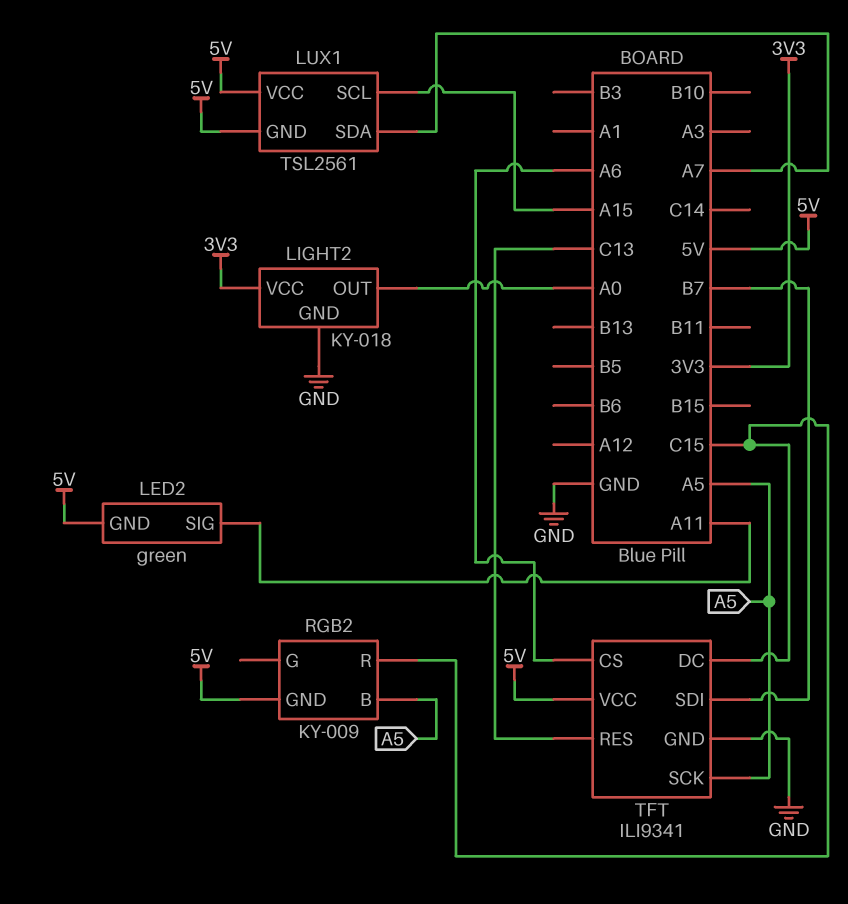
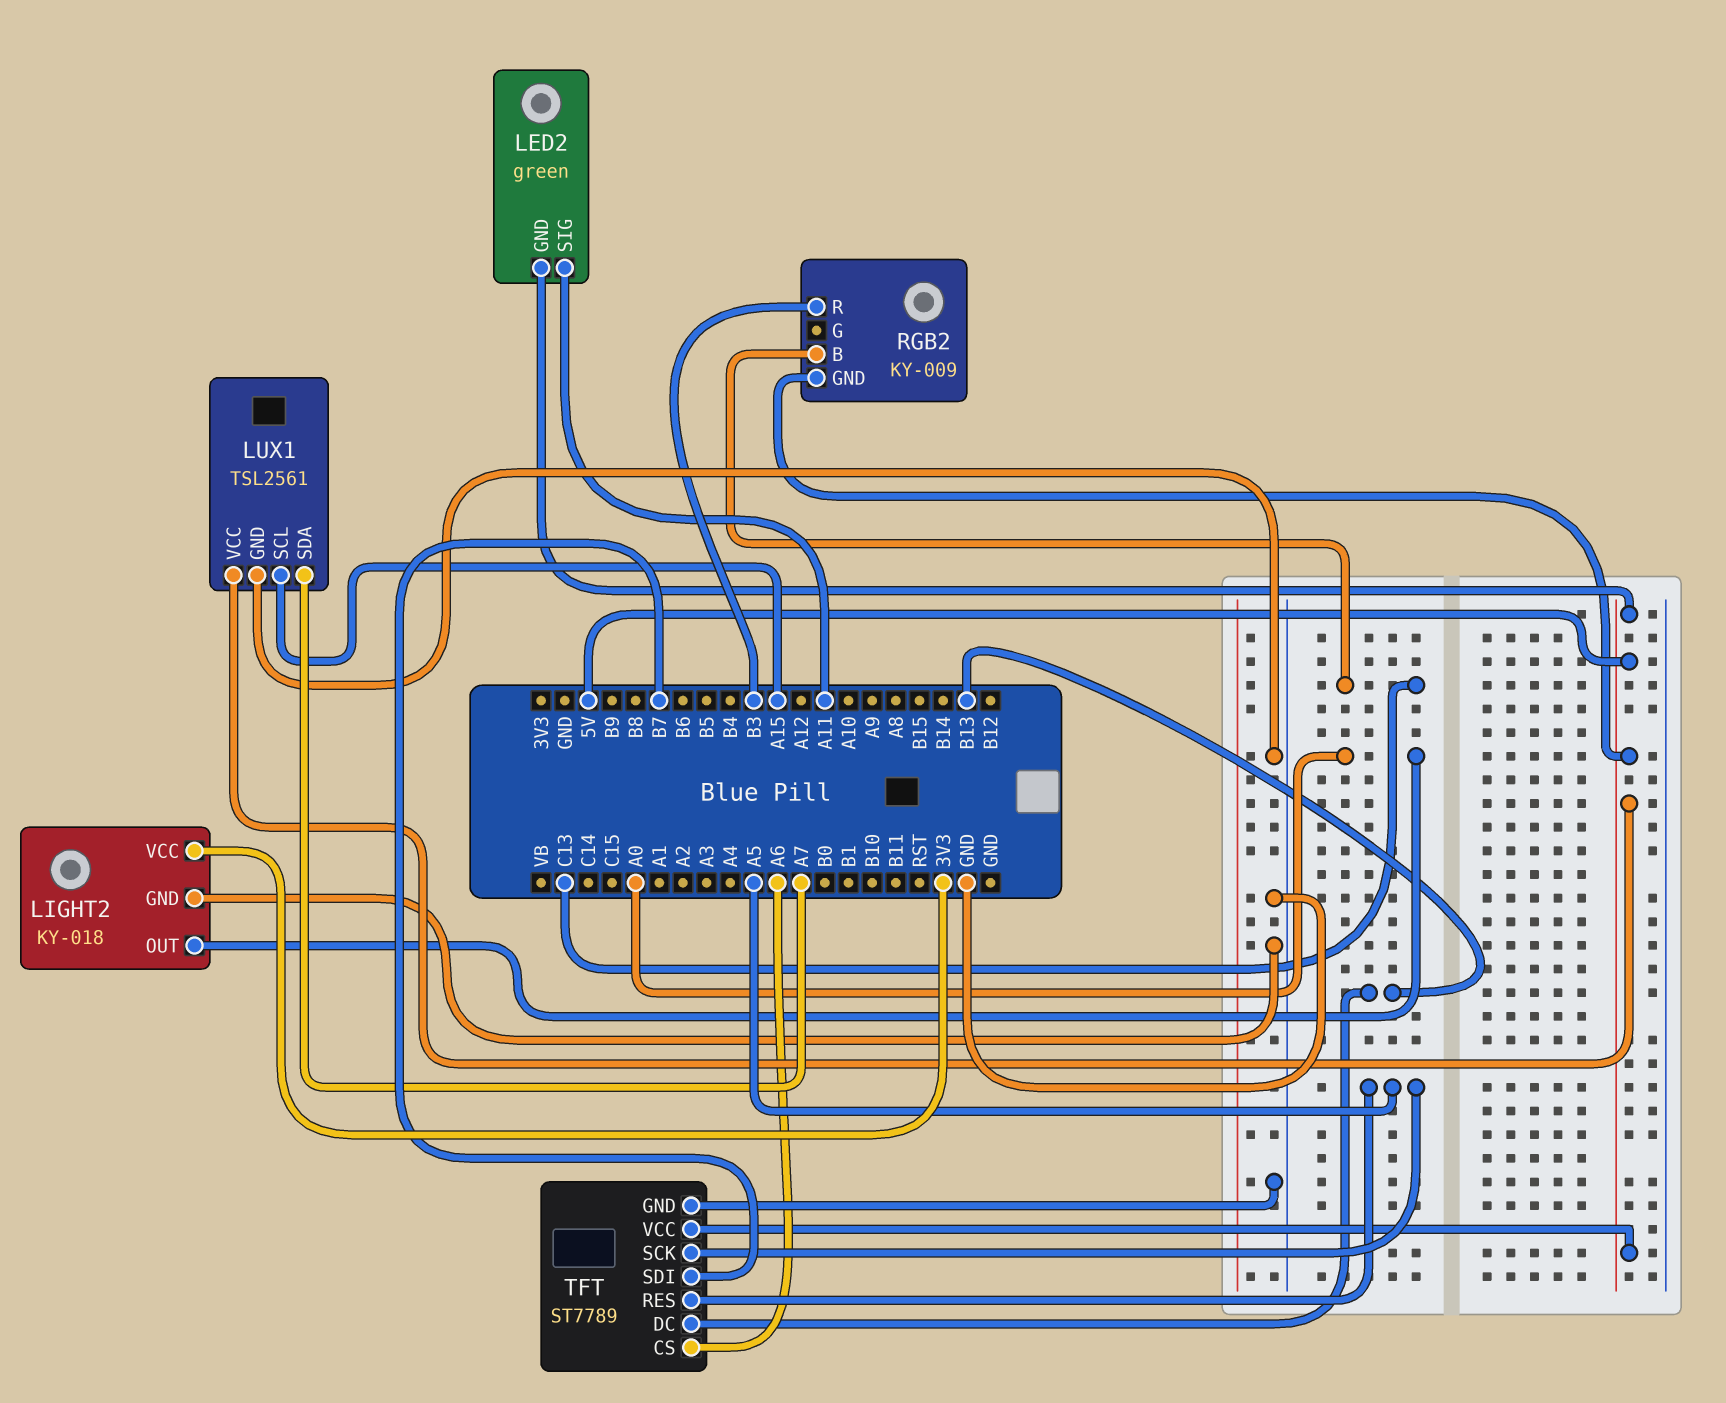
LUX1 pin GND: 5V -> GND
RGB2 pin B: A5 -> C13
RGB2 pin R: C15 -> B3
TFT: ILI9341 -> ST7789
TFT pin DC: C15 -> B13
TFT pin RES: C13 -> A5

